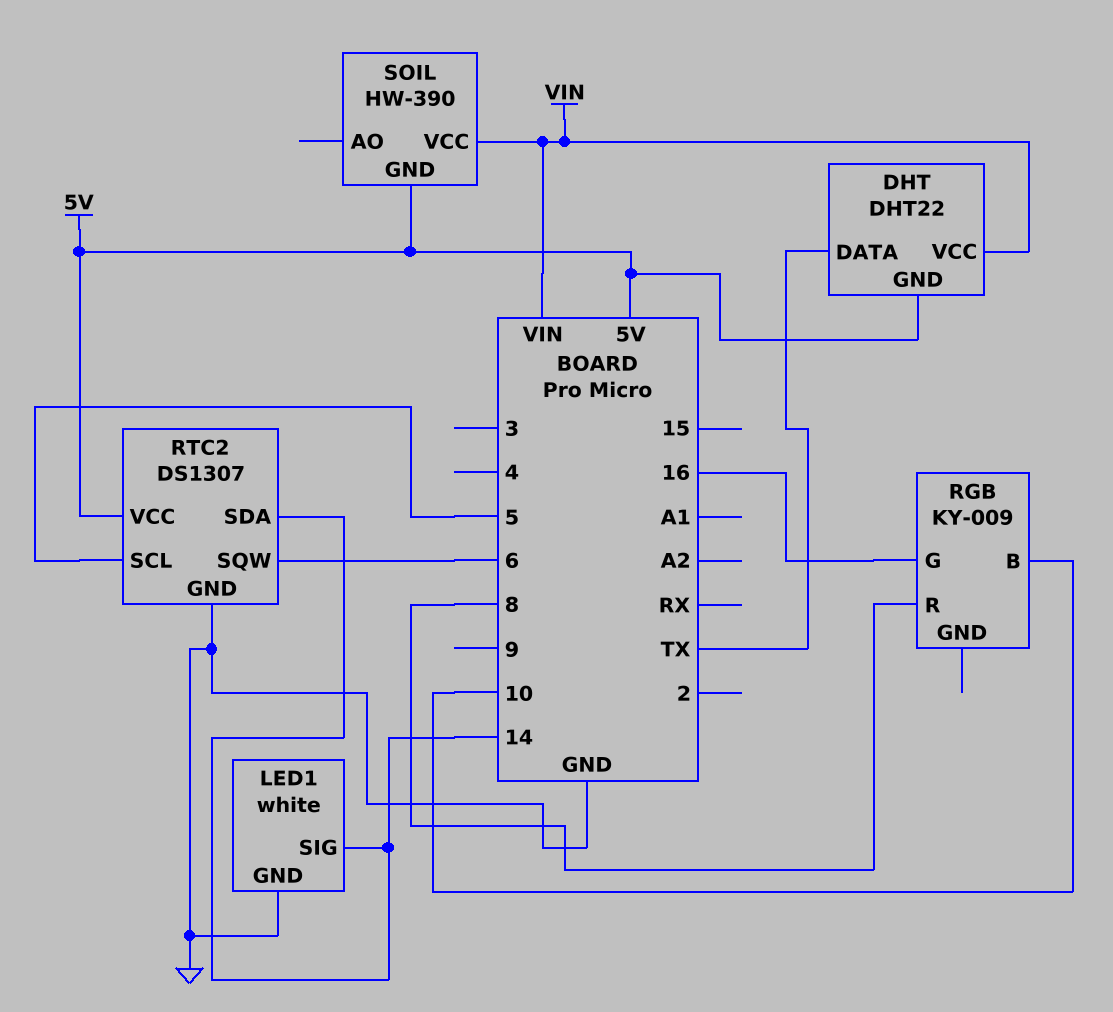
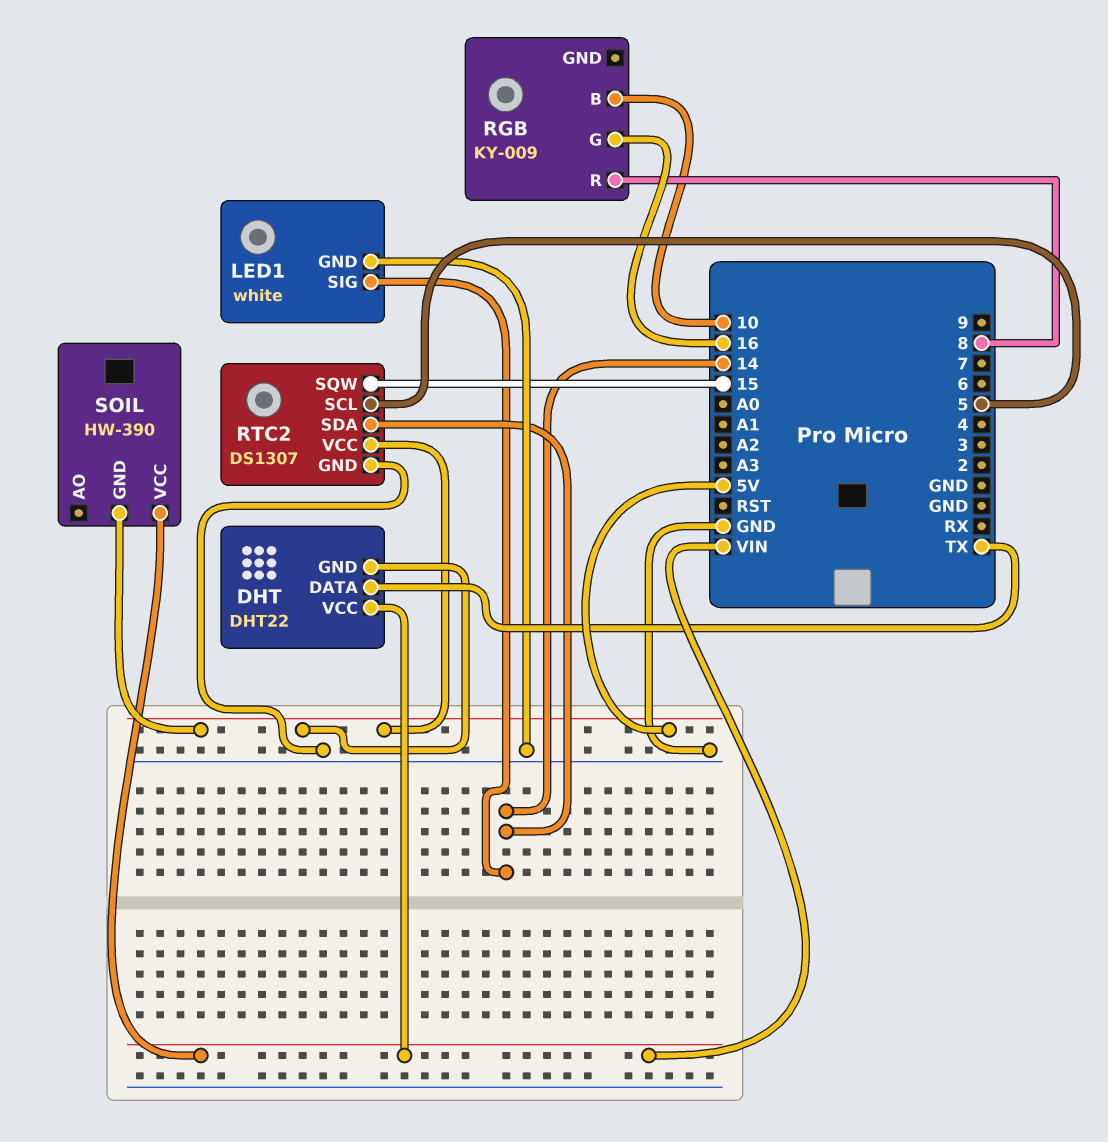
RTC2 pin SQW: 6 -> 15

